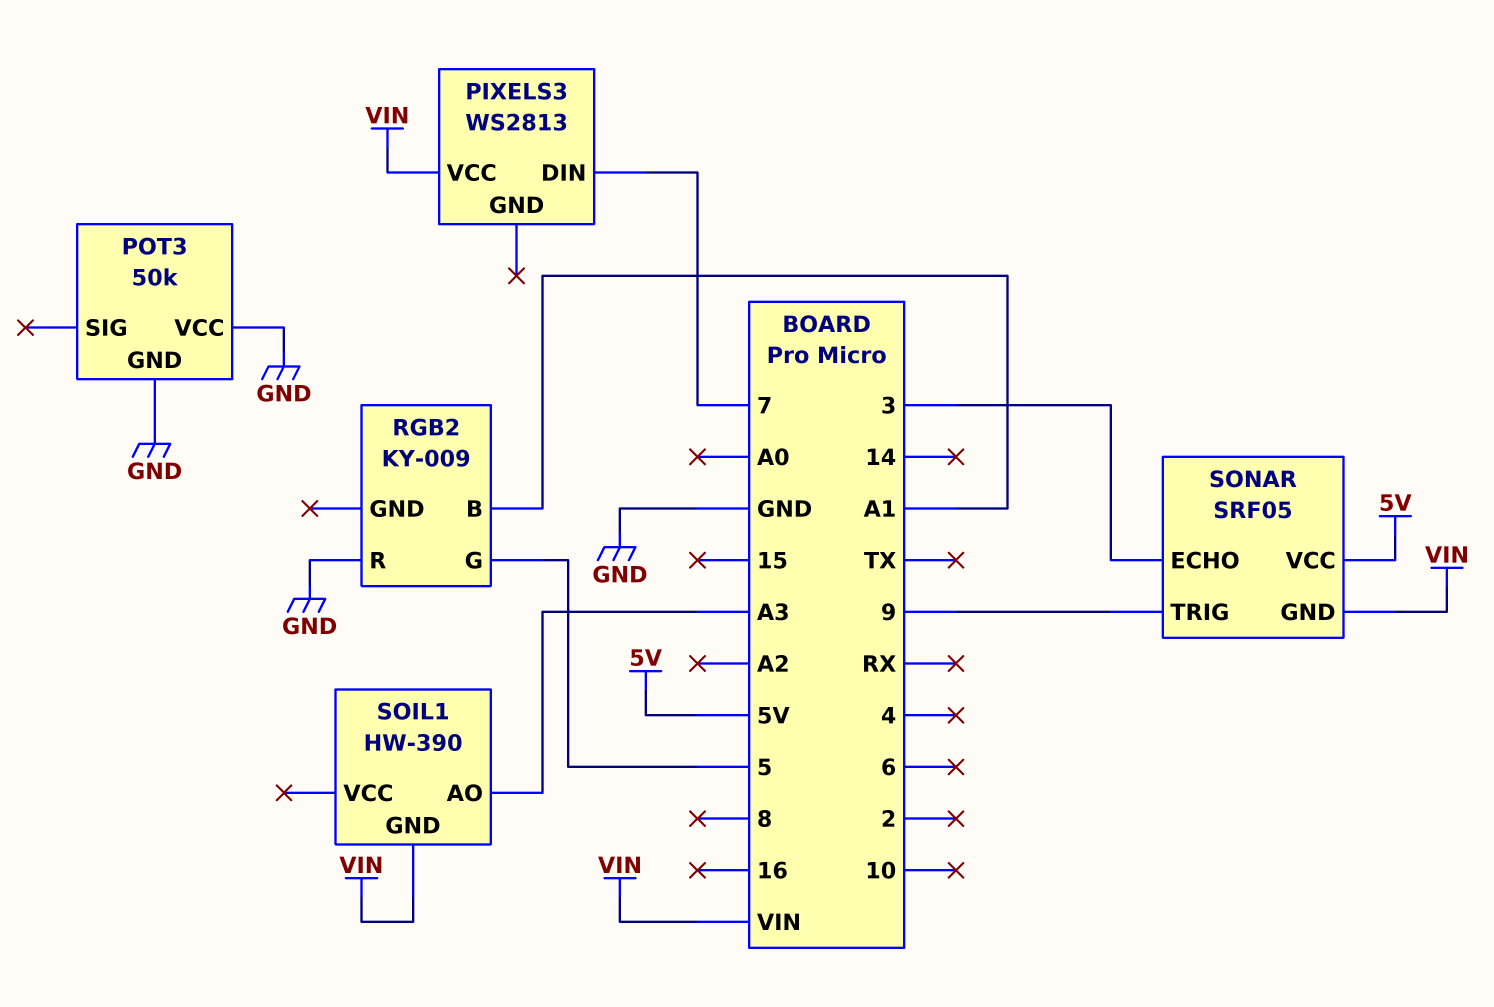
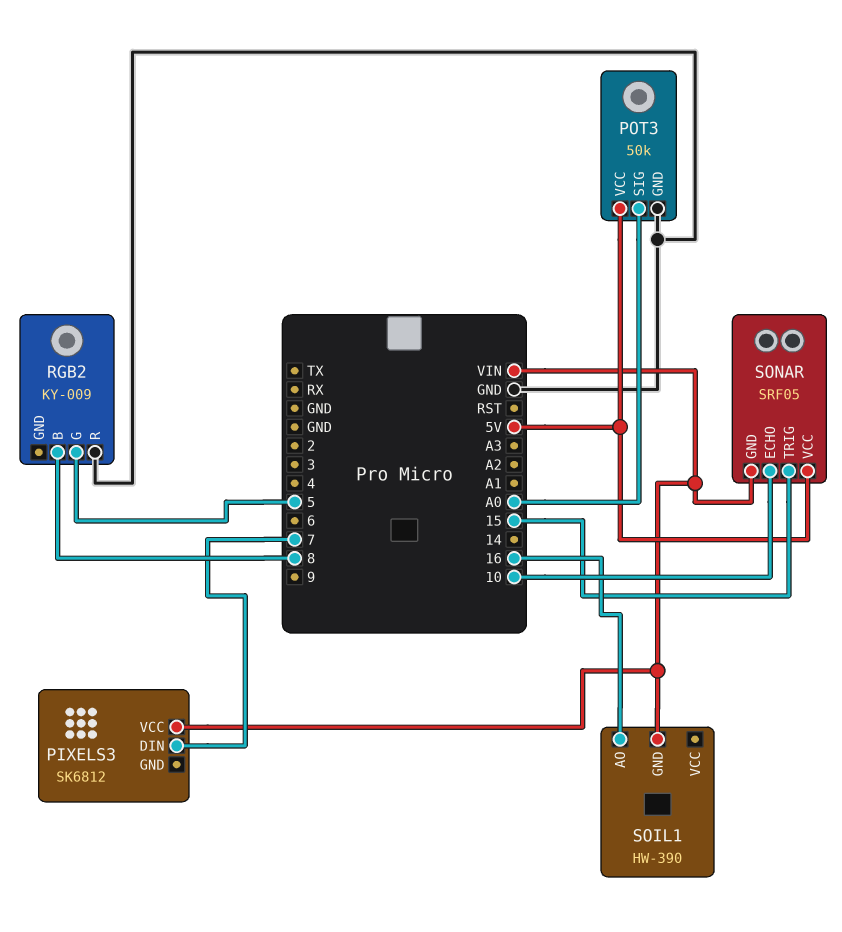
PIXELS3: WS2813 -> SK6812
POT3 pin SIG: none -> A0
POT3 pin VCC: GND -> 5V
RGB2 pin B: A1 -> 8
SOIL1 pin AO: A3 -> 16
SONAR pin ECHO: 3 -> 10
SONAR pin TRIG: 9 -> 15

